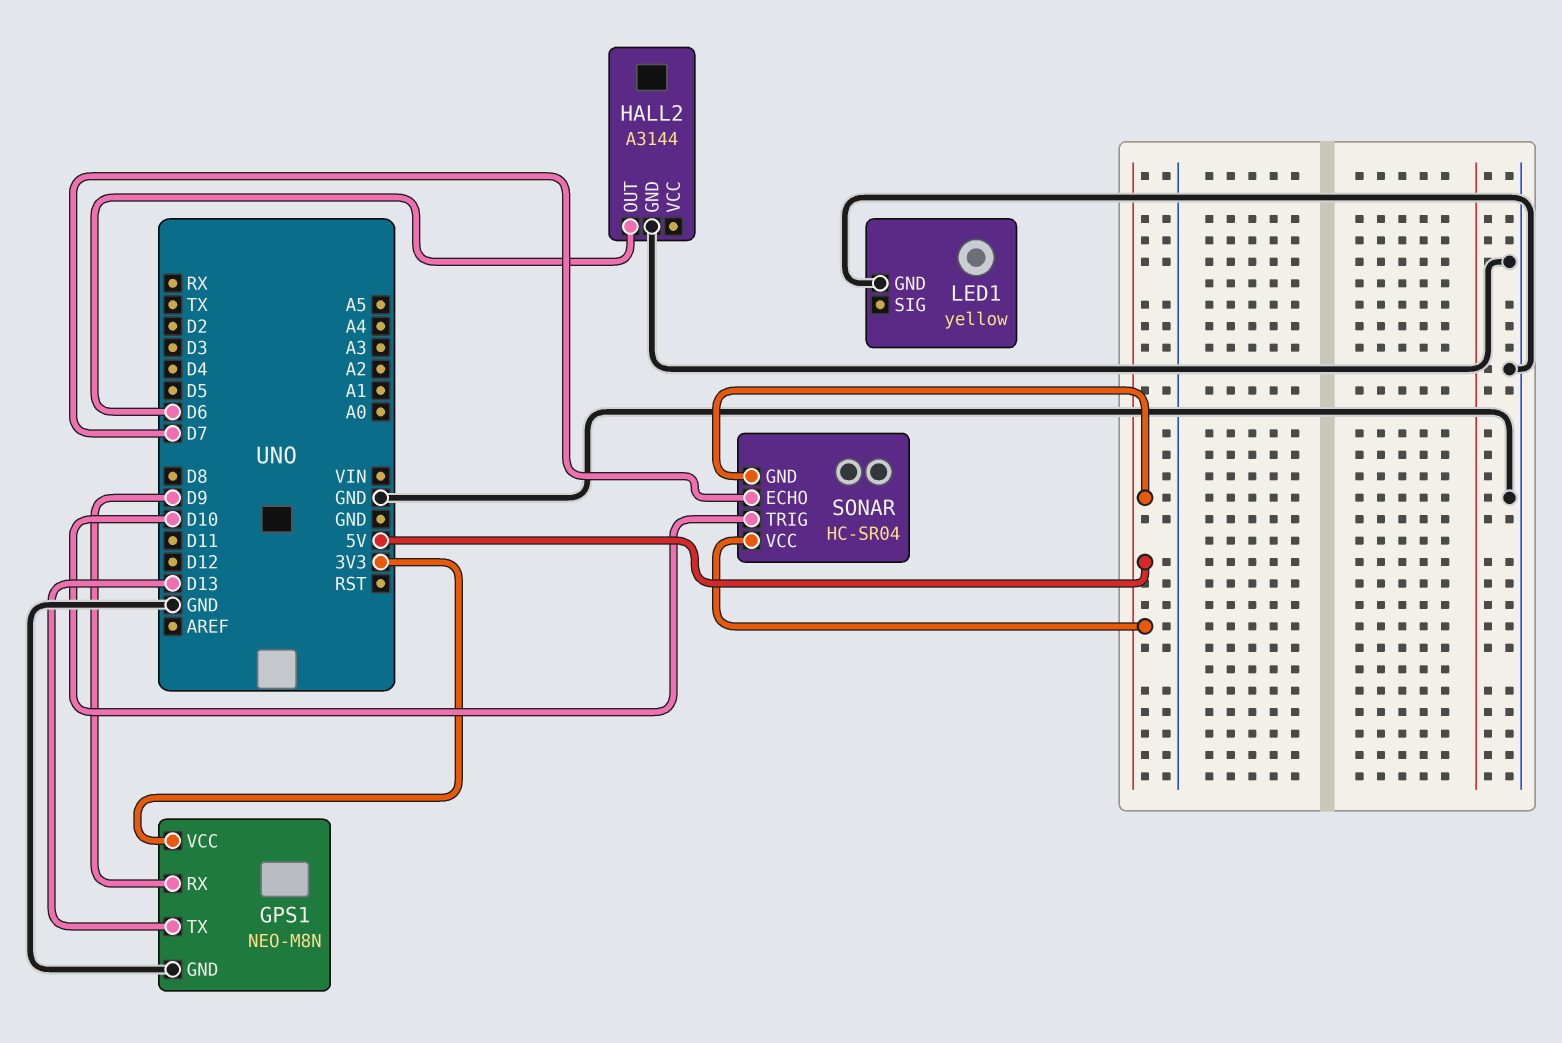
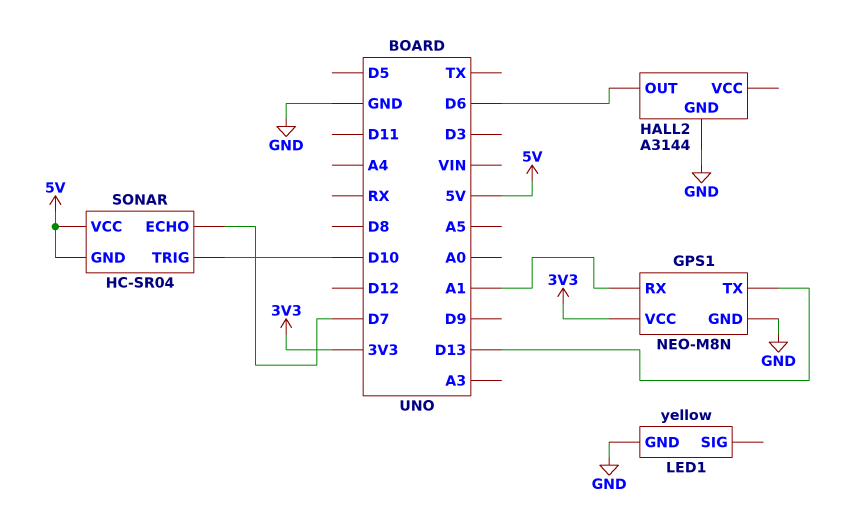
GPS1 pin RX: D9 -> A1

